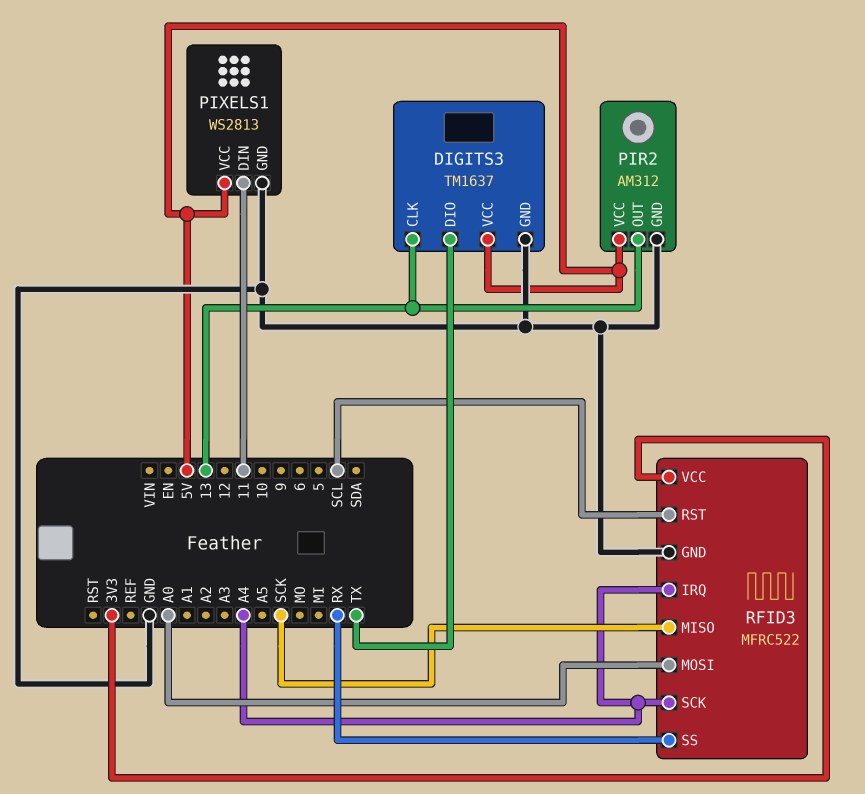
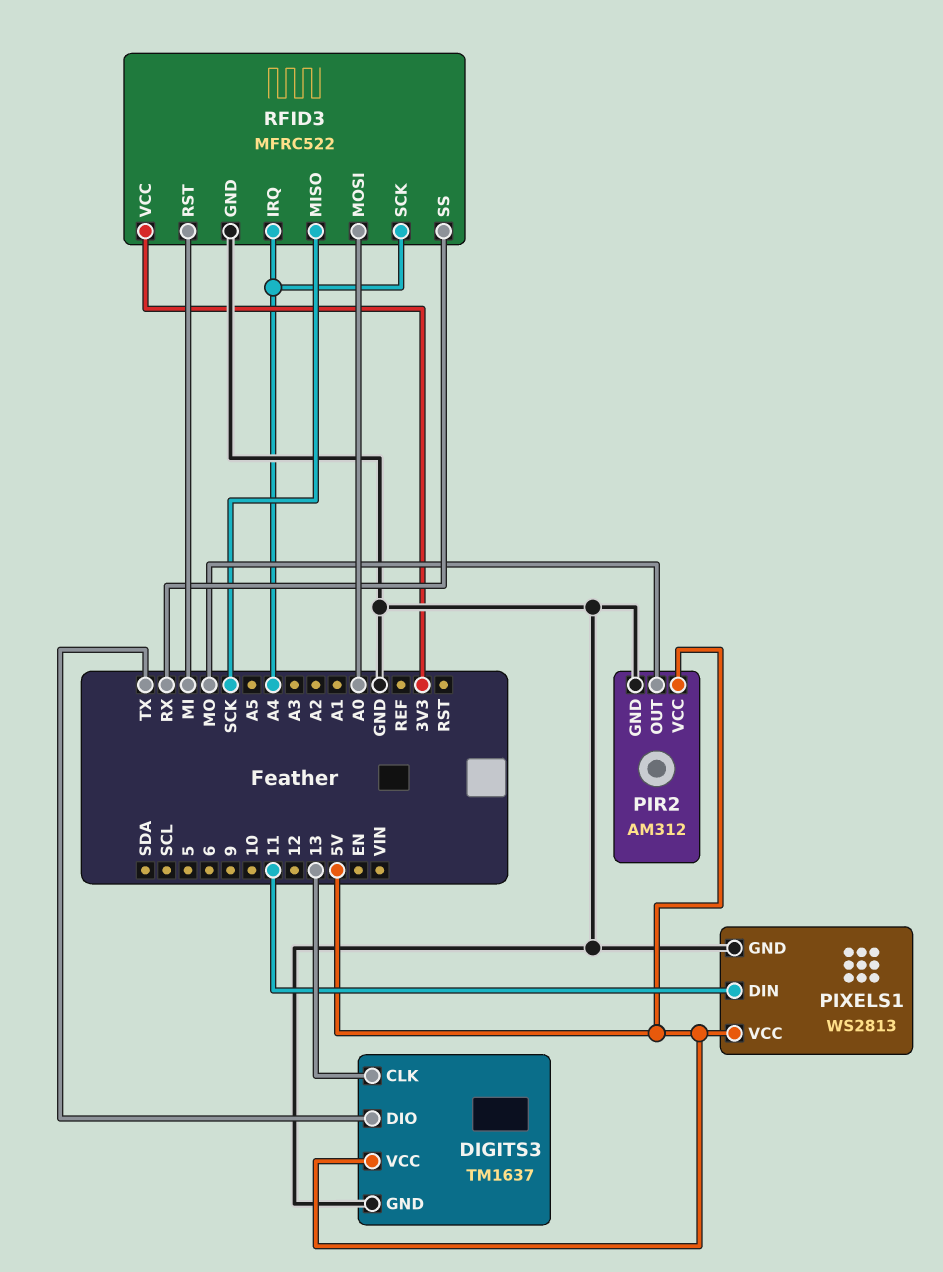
PIR2 pin OUT: 13 -> MO
RFID3 pin RST: SCL -> MI

